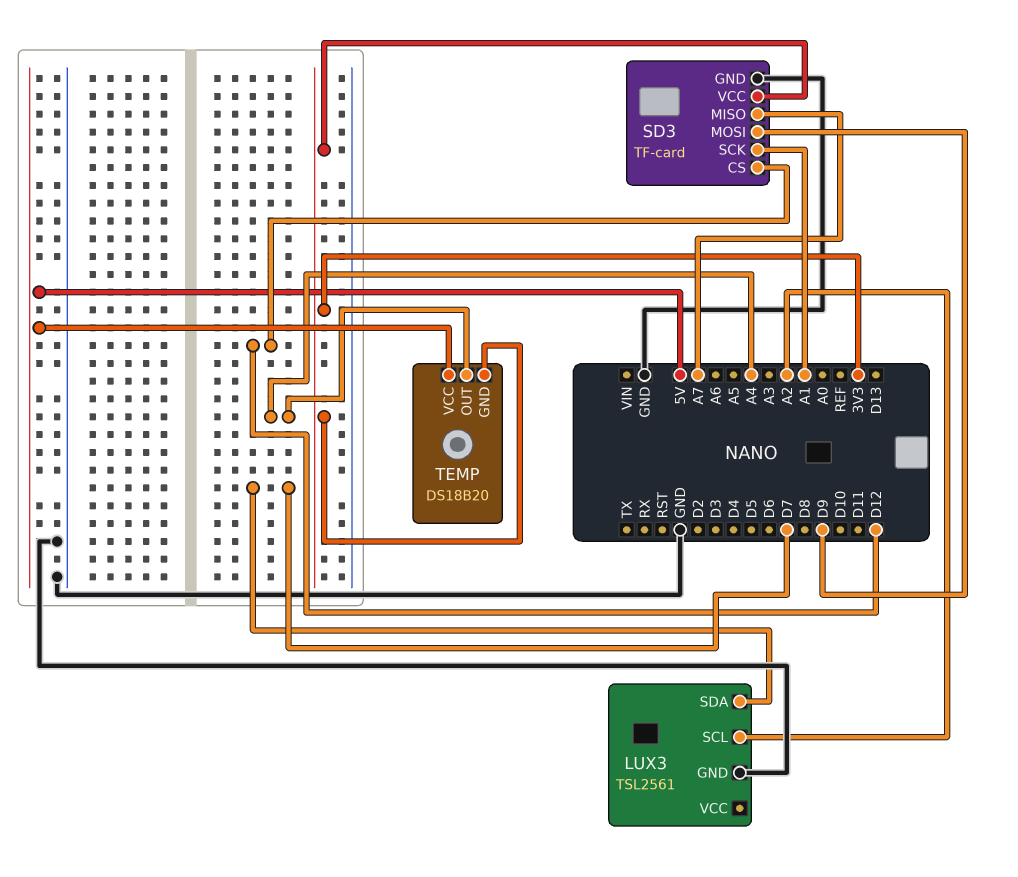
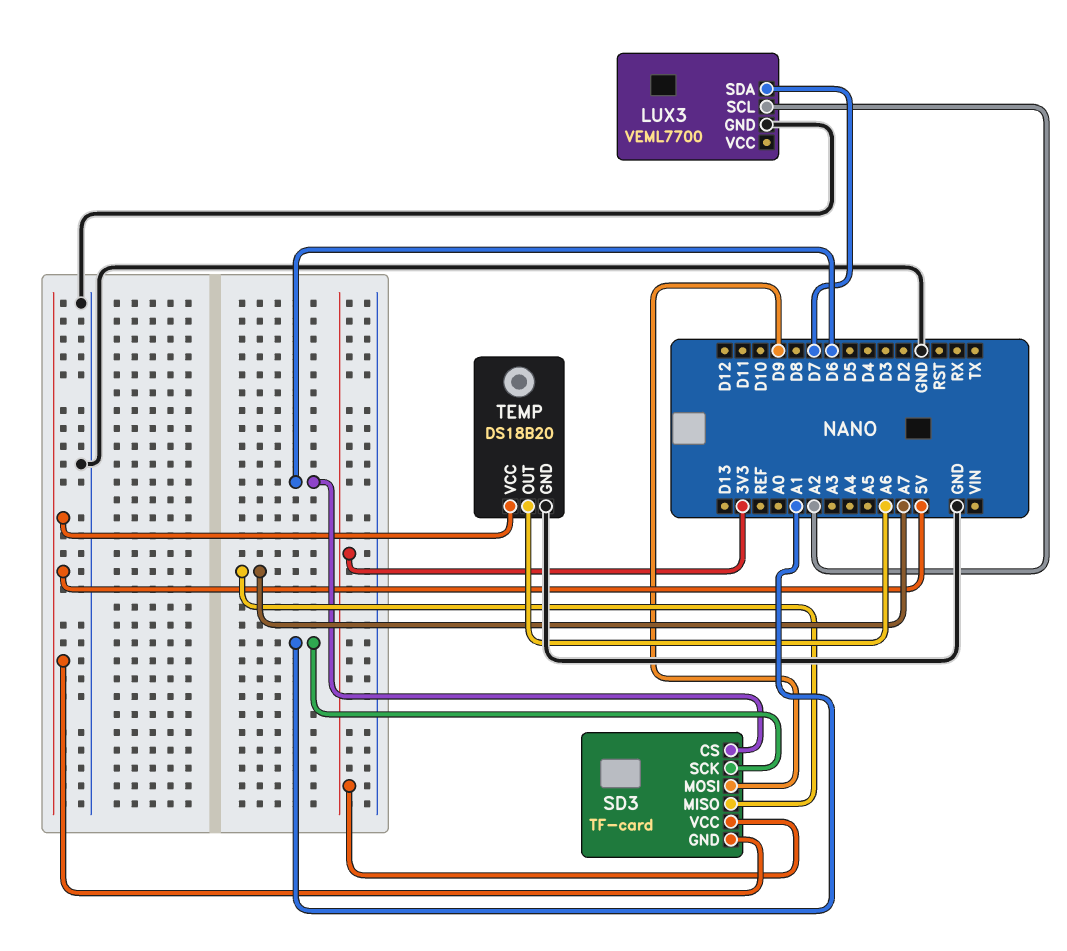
LUX3: TSL2561 -> VEML7700
SD3 pin CS: D12 -> D6
SD3 pin GND: GND -> 5V
TEMP pin GND: 3V3 -> GND
TEMP pin OUT: A4 -> A6

